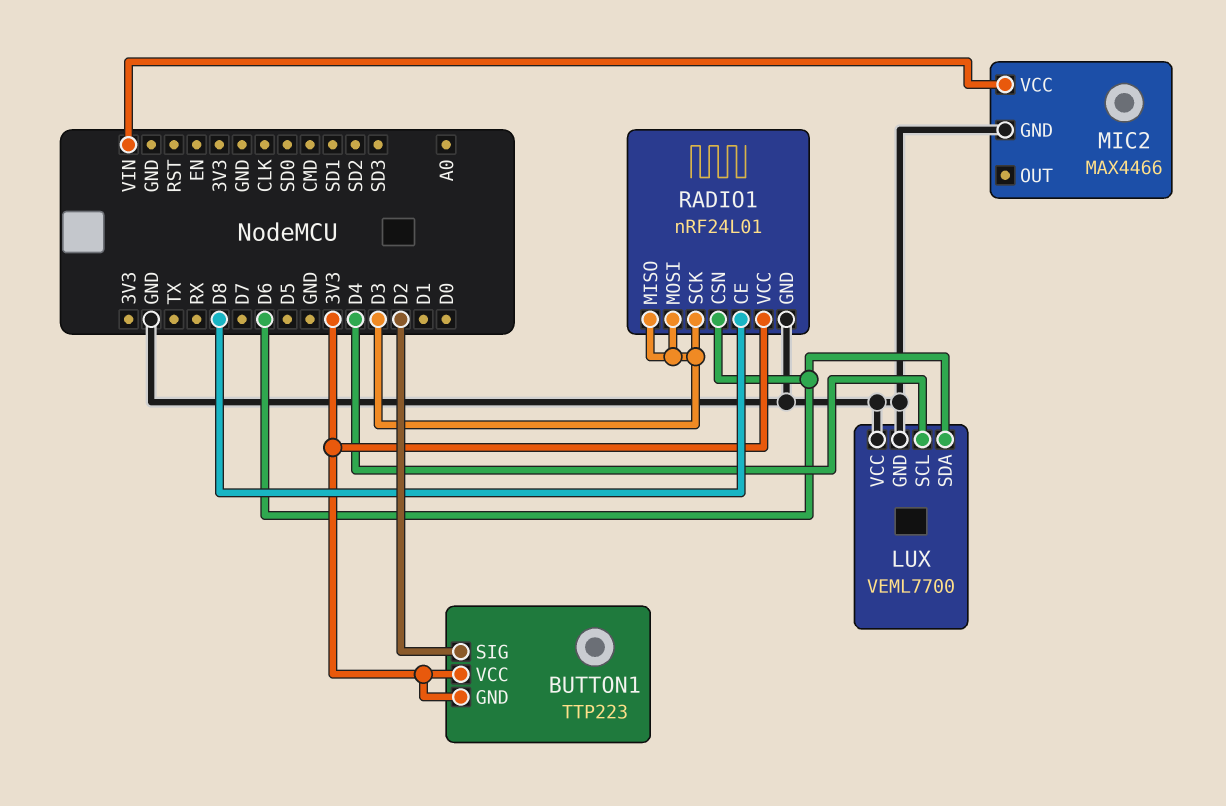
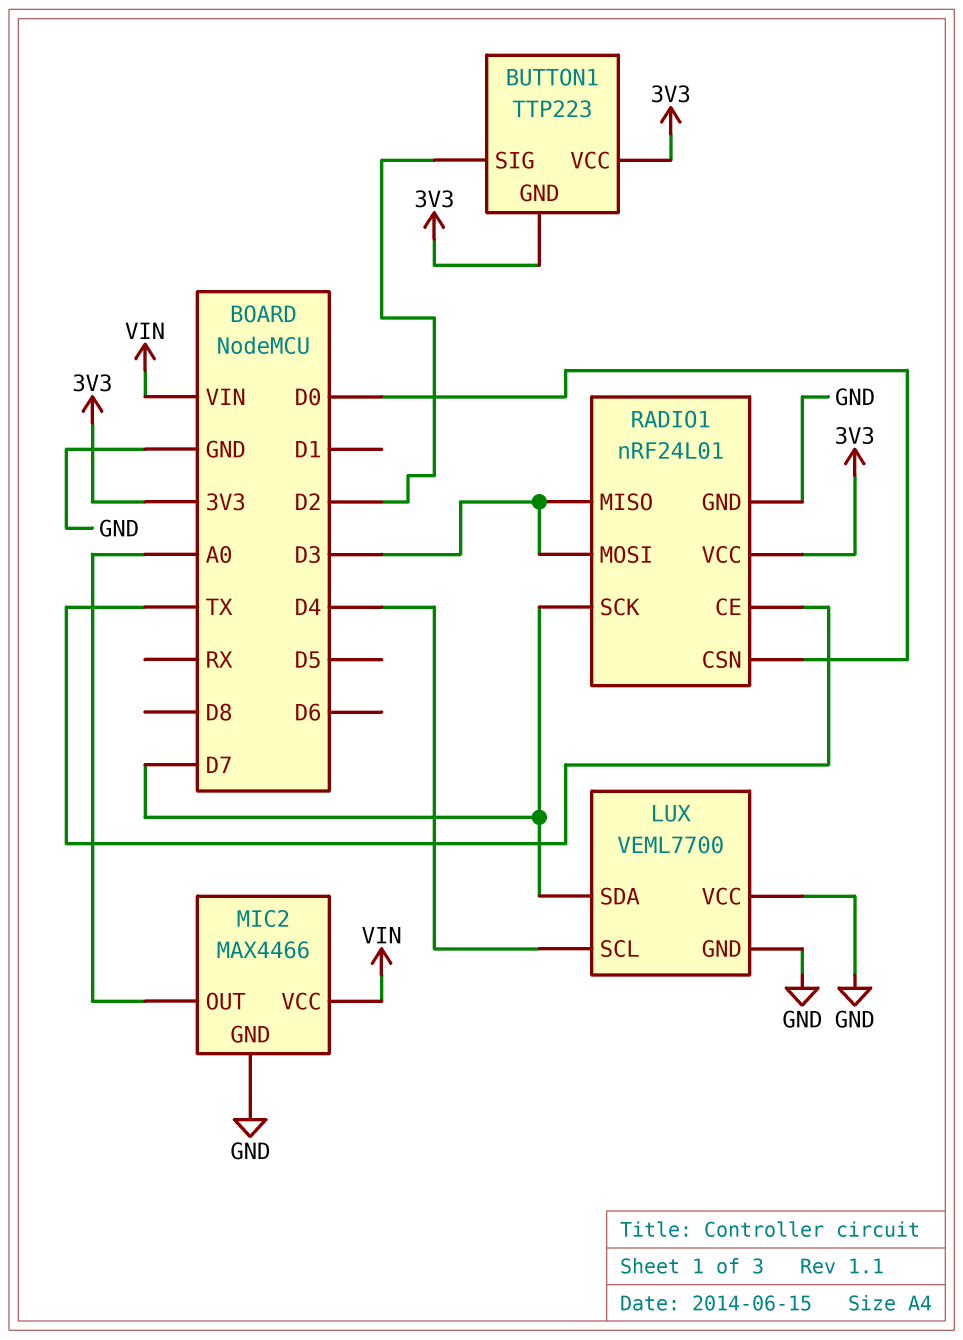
LUX pin SDA: D6 -> D7
MIC2 pin OUT: none -> A0
RADIO1 pin CE: D8 -> TX
RADIO1 pin CSN: D6 -> D0
RADIO1 pin SCK: D3 -> D7

